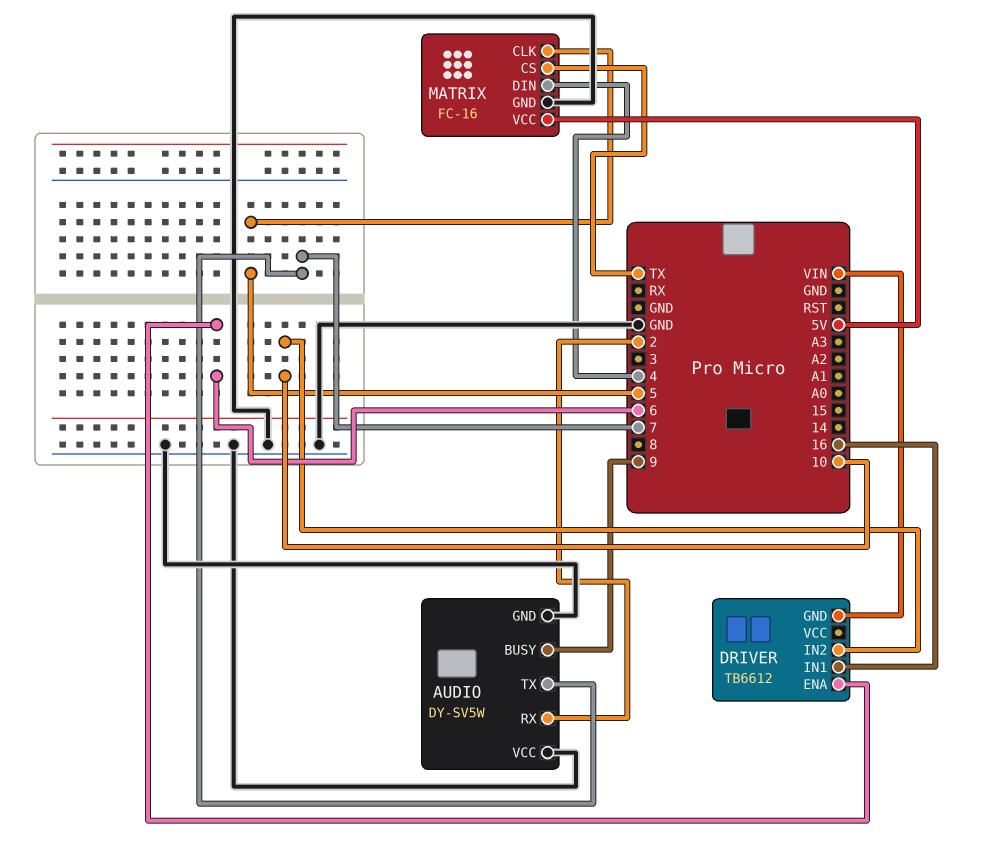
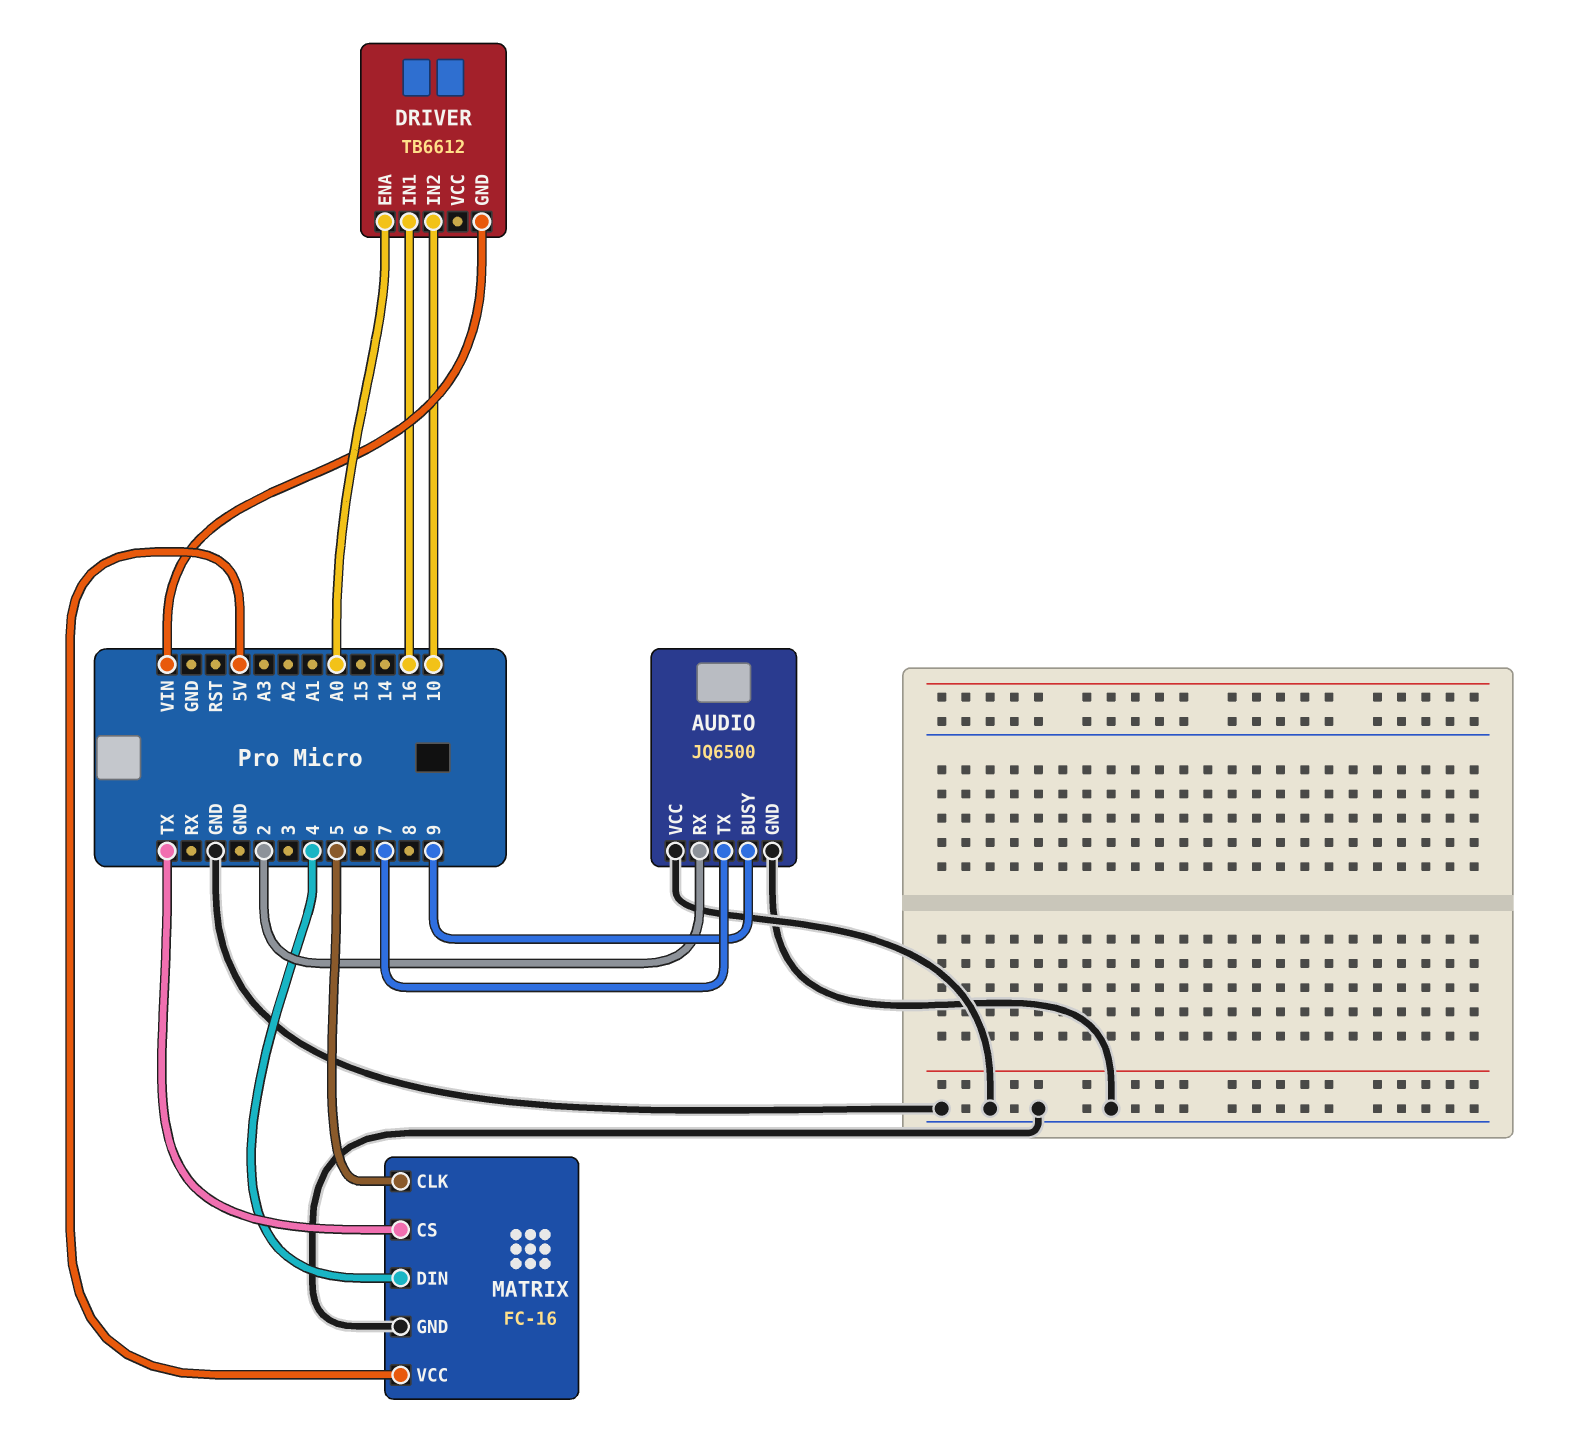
AUDIO: DY-SV5W -> JQ6500
DRIVER pin ENA: 6 -> A0

